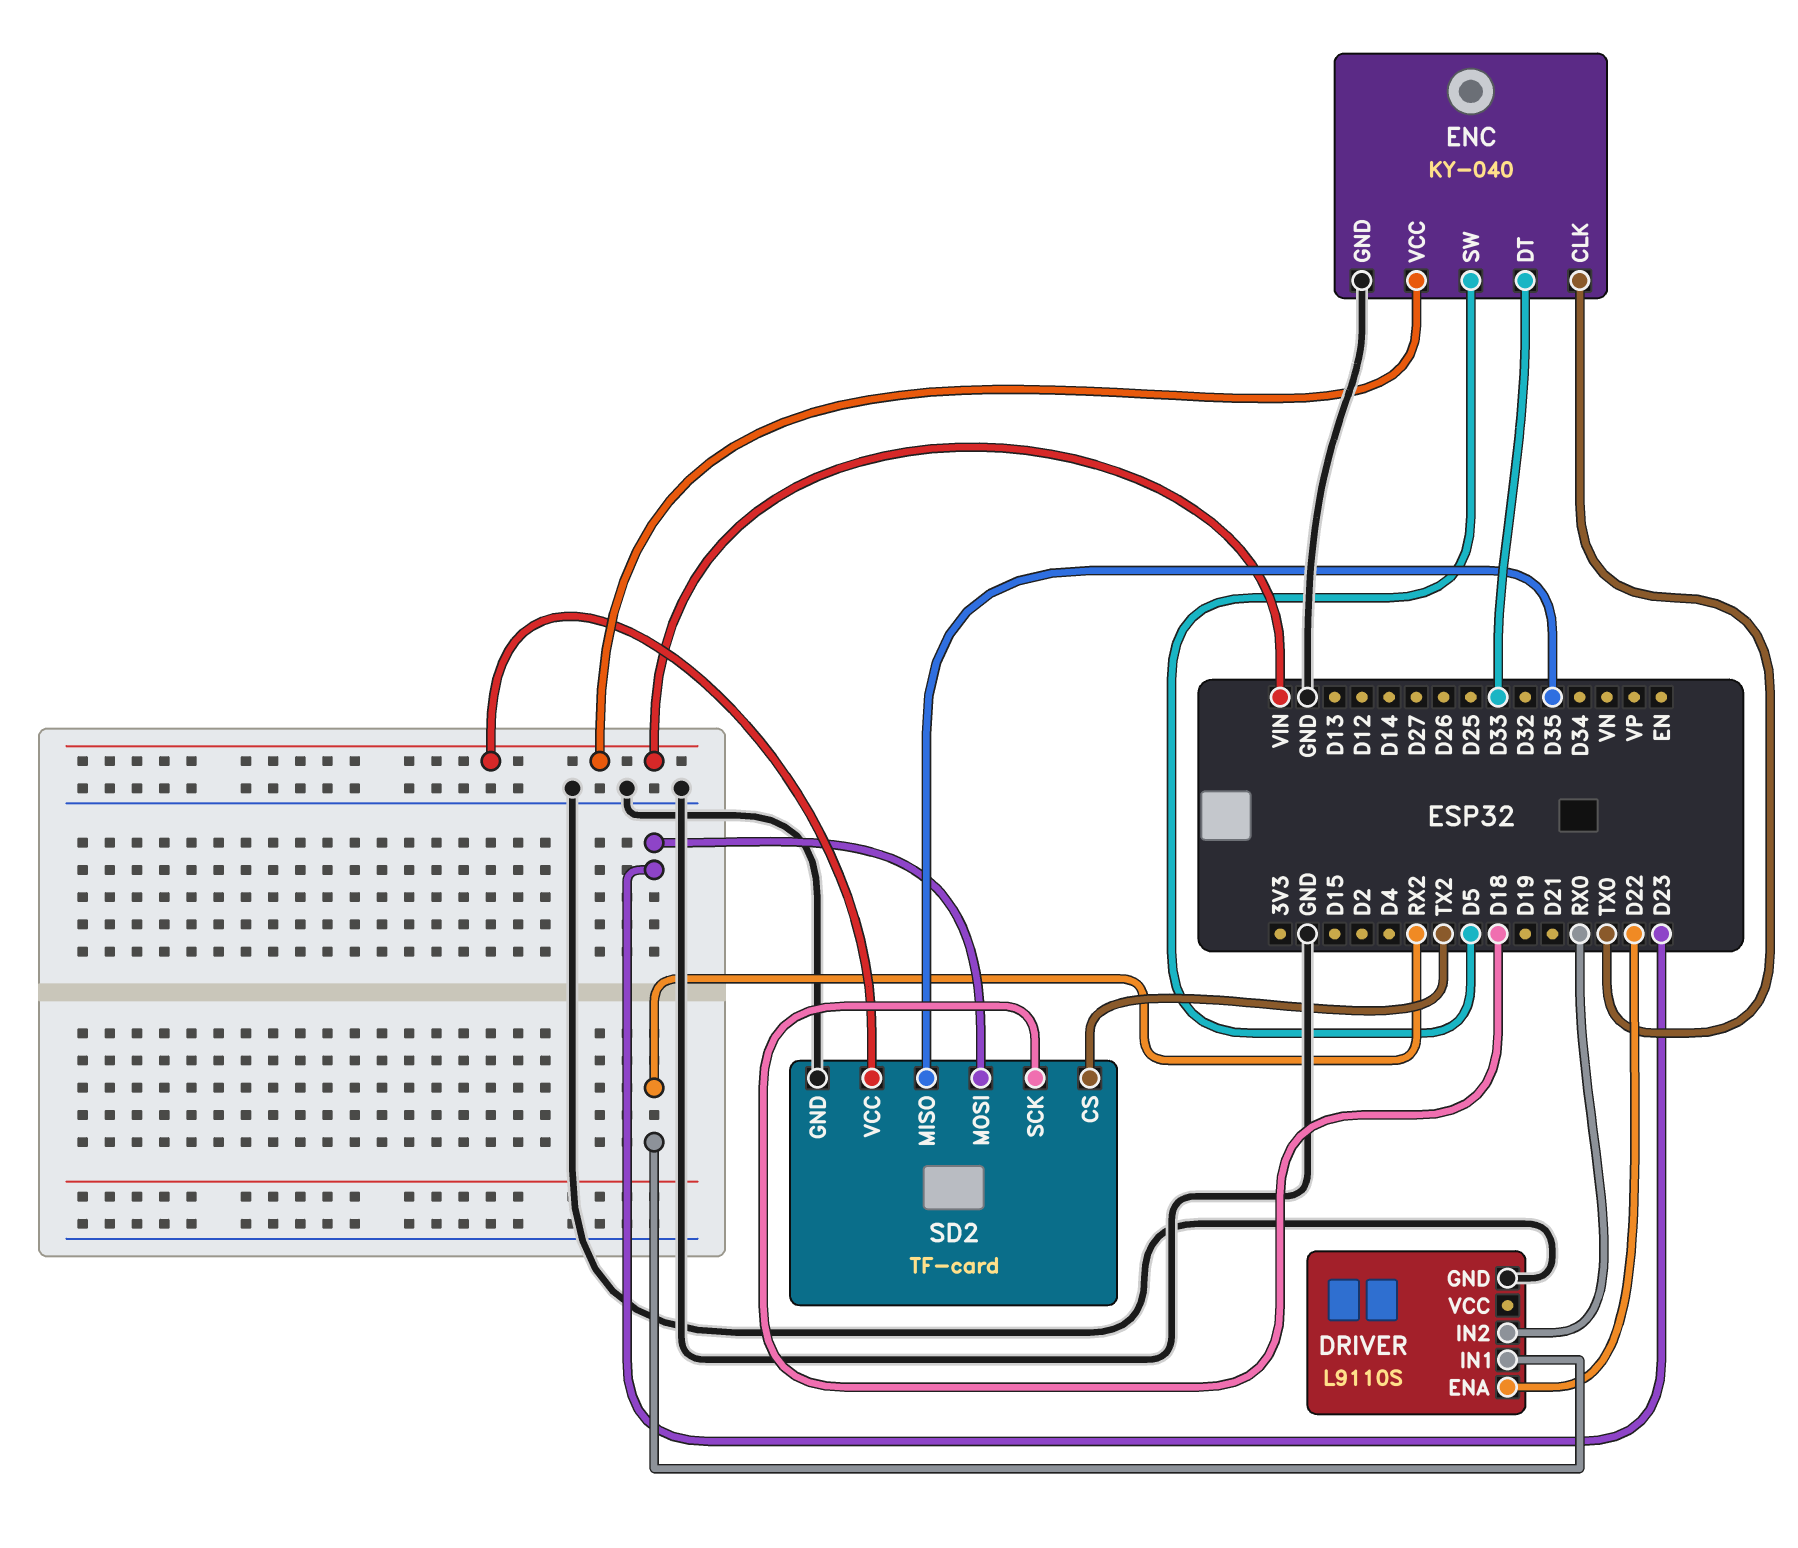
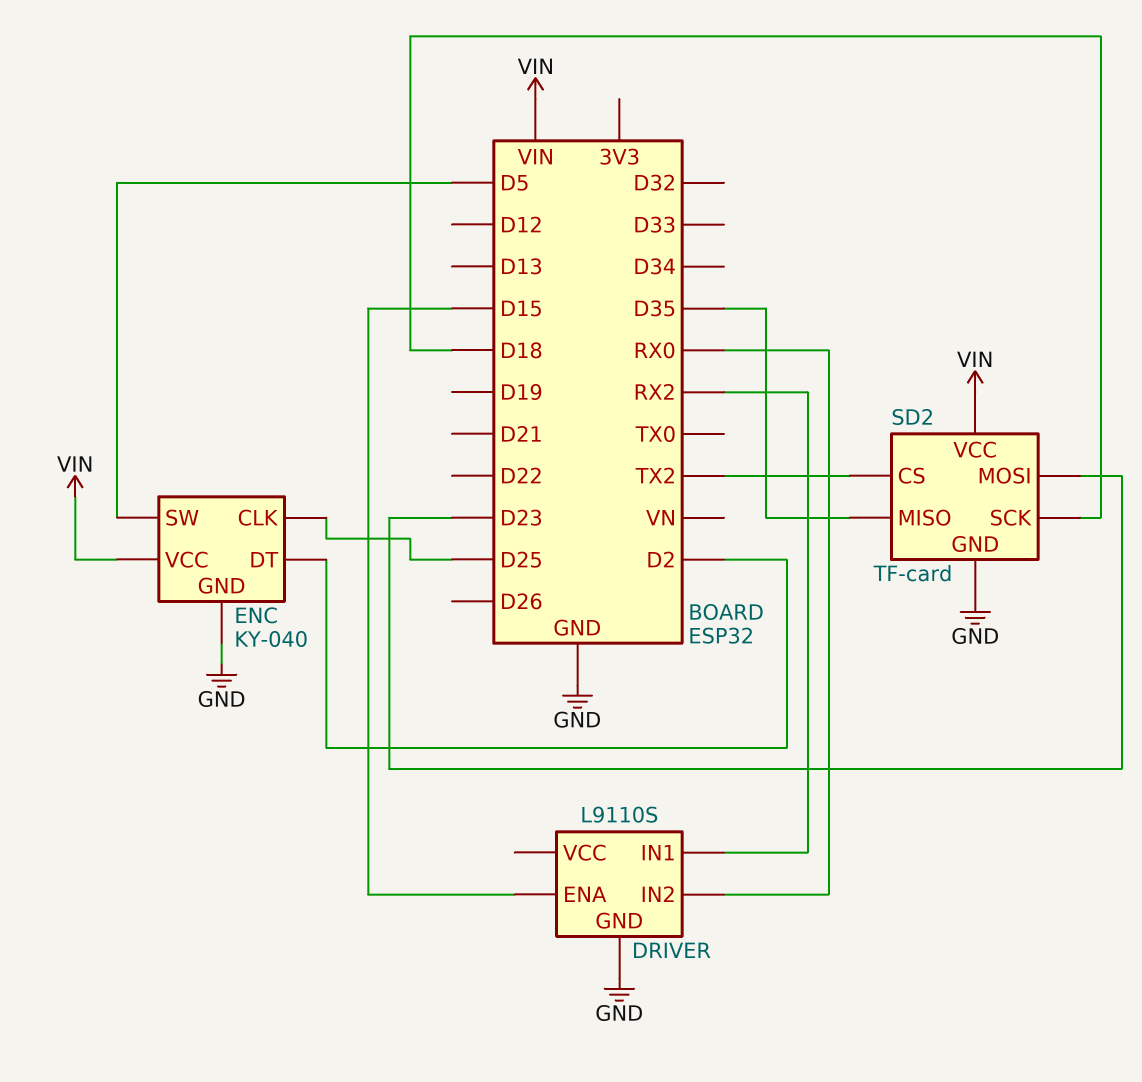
DRIVER pin ENA: D22 -> D15
ENC pin CLK: TX0 -> D25
ENC pin DT: D33 -> D2

